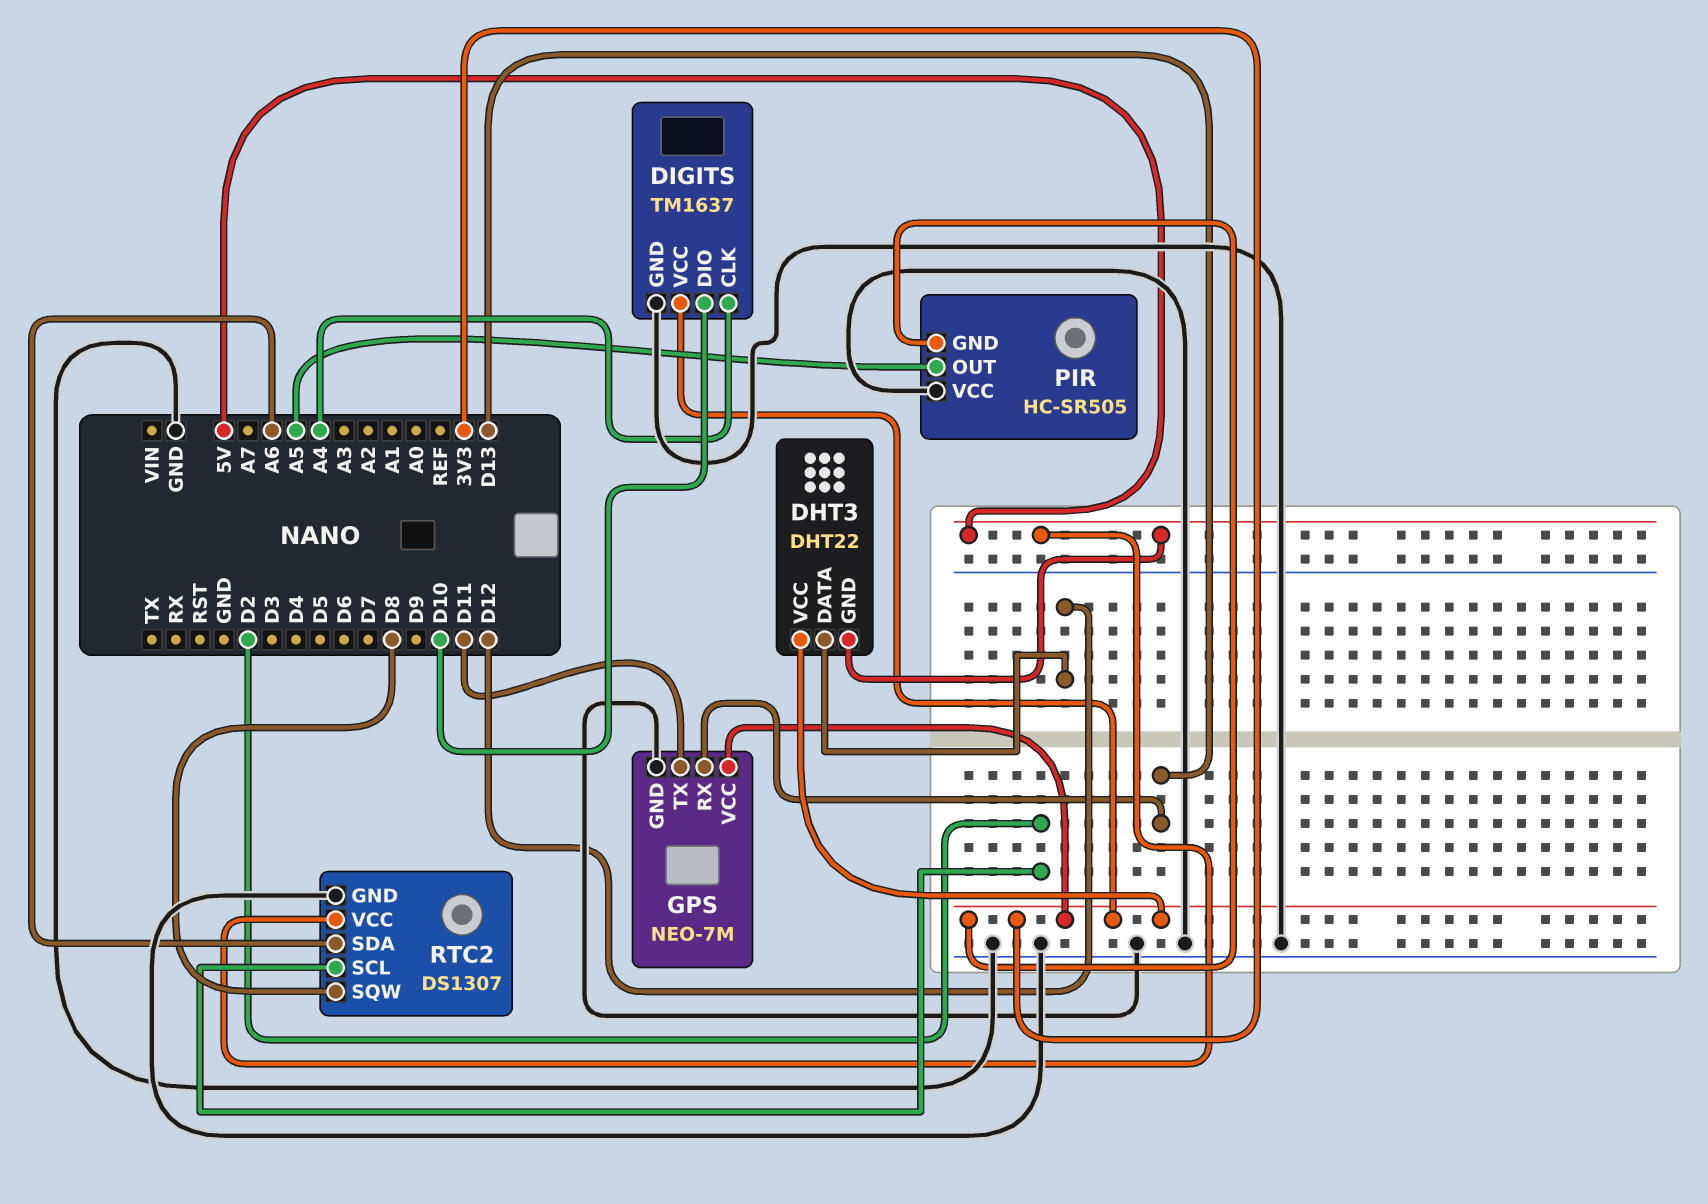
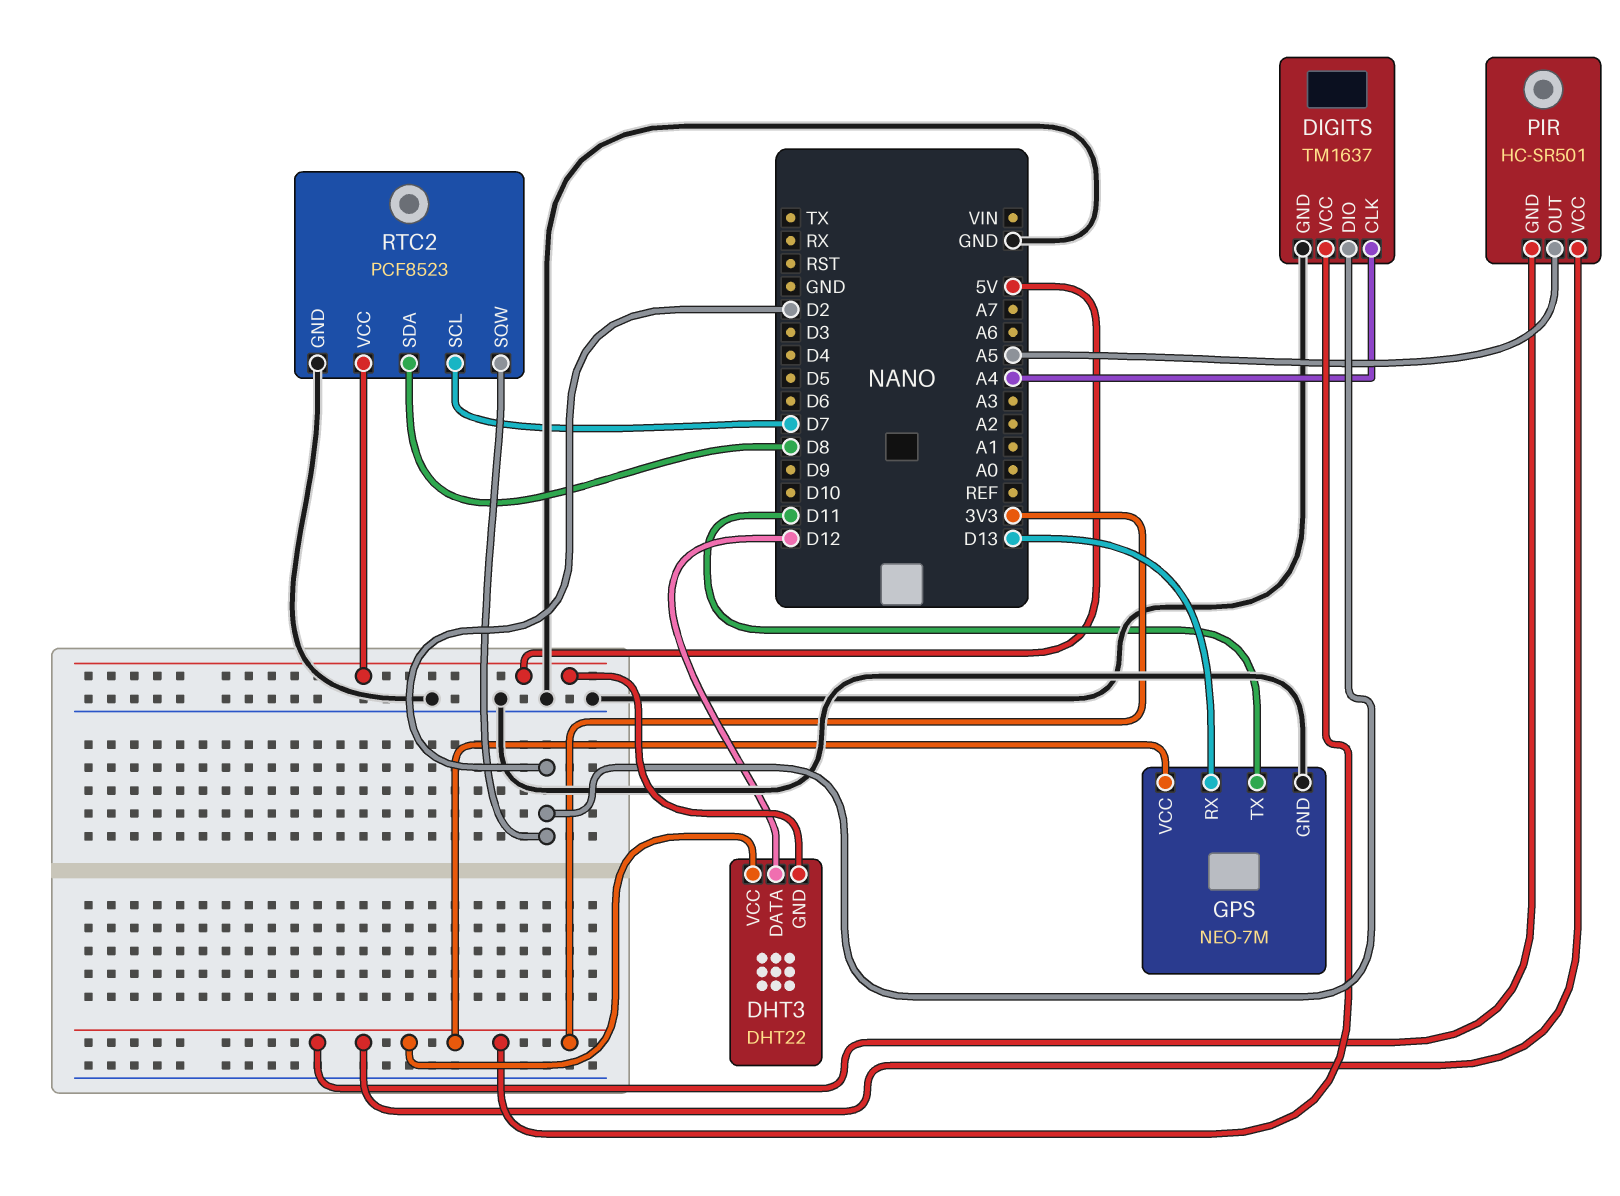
DIGITS pin DIO: D10 -> D2
PIR: HC-SR505 -> HC-SR501
PIR pin VCC: GND -> 3V3
RTC2: DS1307 -> PCF8523
RTC2 pin SCL: D2 -> D7
RTC2 pin SDA: A6 -> D8
RTC2 pin SQW: D8 -> D2

